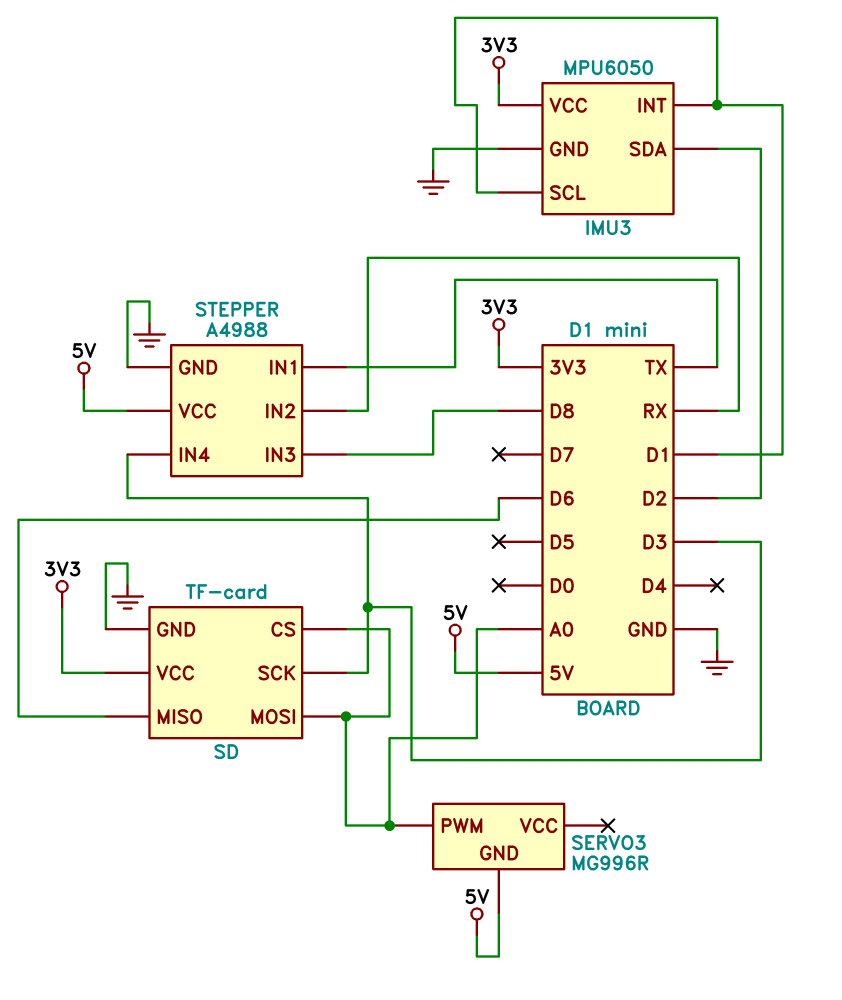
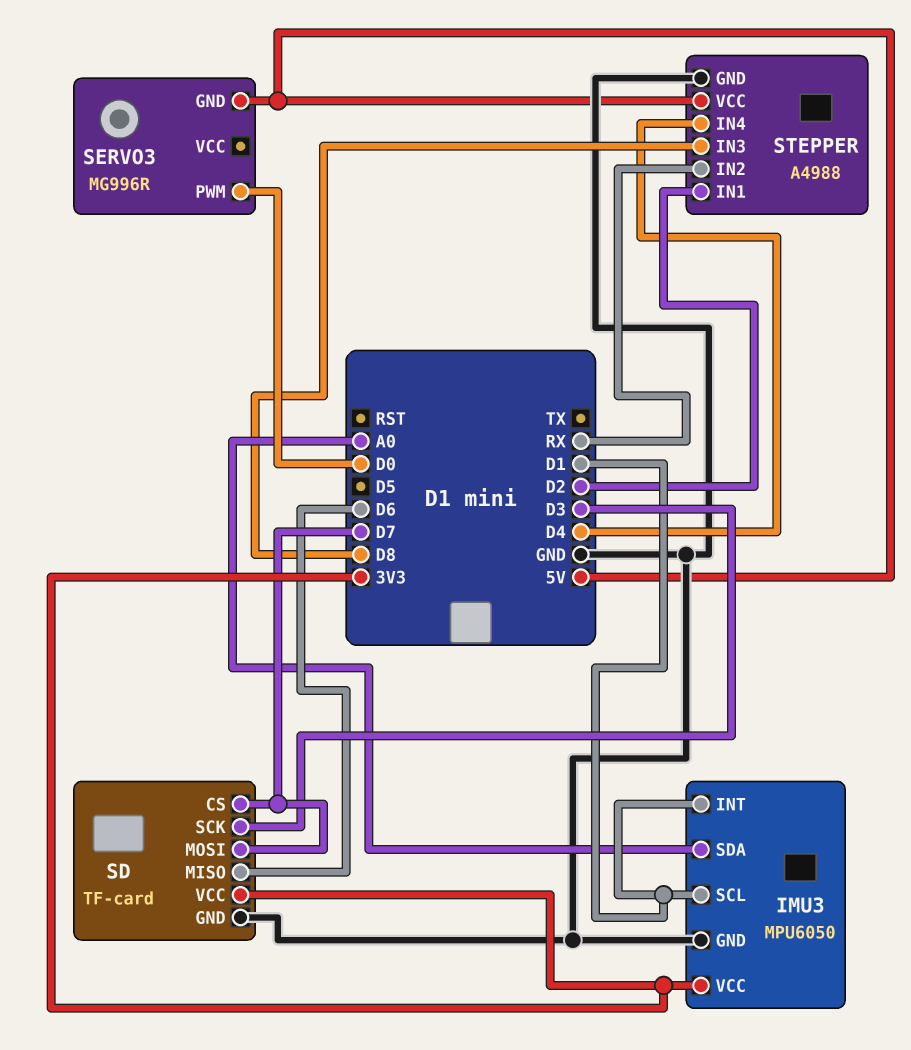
IMU3 pin SDA: D2 -> A0
SD pin CS: A0 -> D7
SD pin MOSI: A0 -> D7
SERVO3 pin PWM: A0 -> D0
STEPPER pin IN1: TX -> D2
STEPPER pin IN4: D3 -> D4

